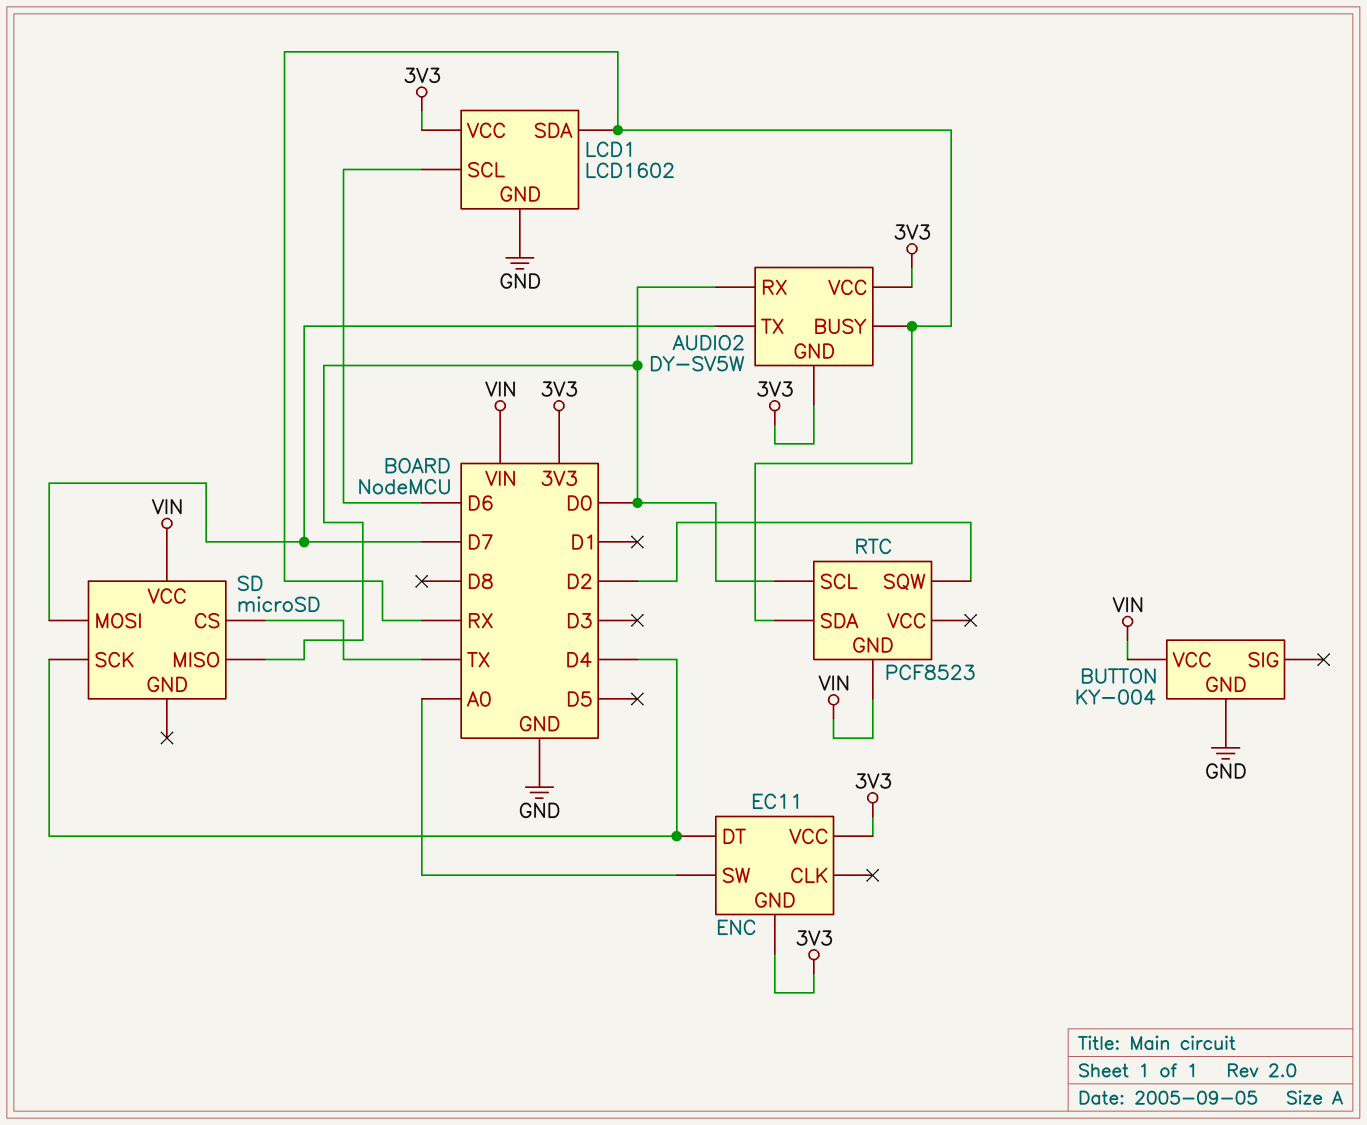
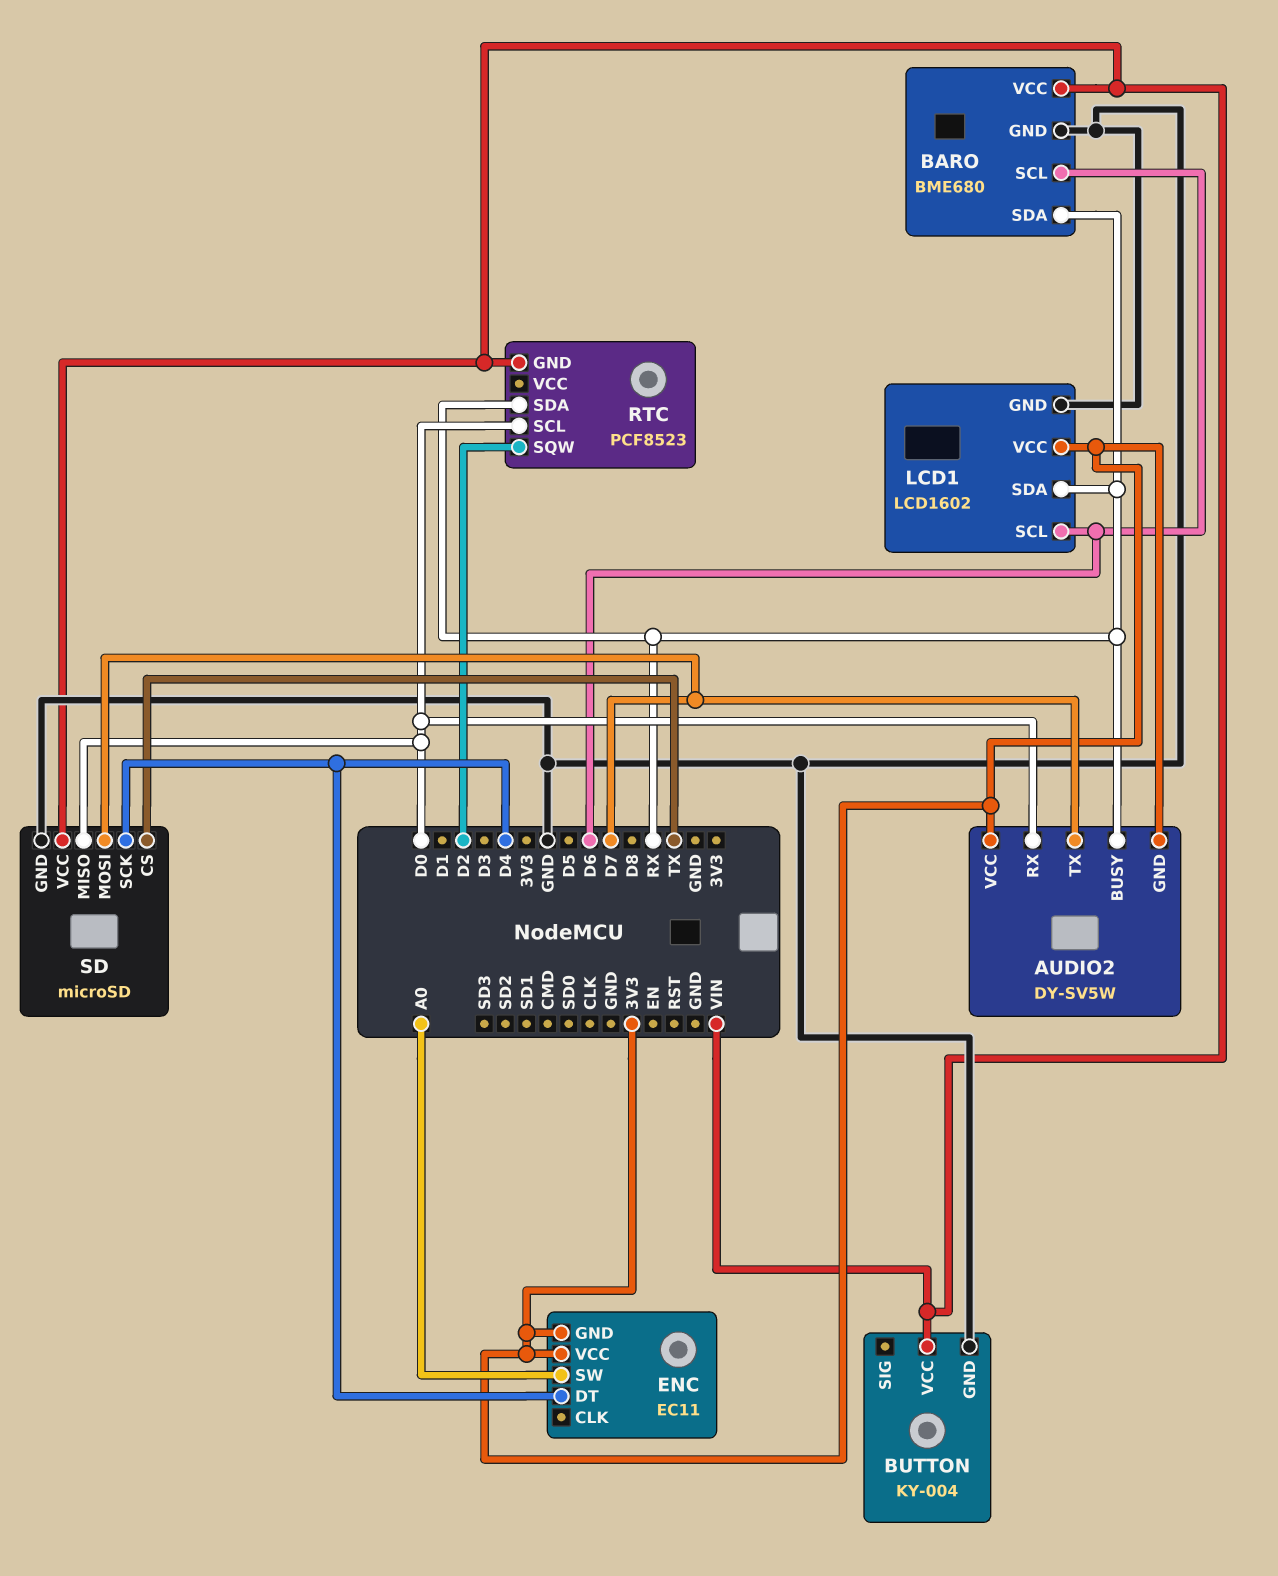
BARO: none -> BME680
BARO pin GND: none -> GND
BARO pin SCL: none -> D6
BARO pin SDA: none -> RX
BARO pin VCC: none -> VIN
SD pin GND: none -> GND

